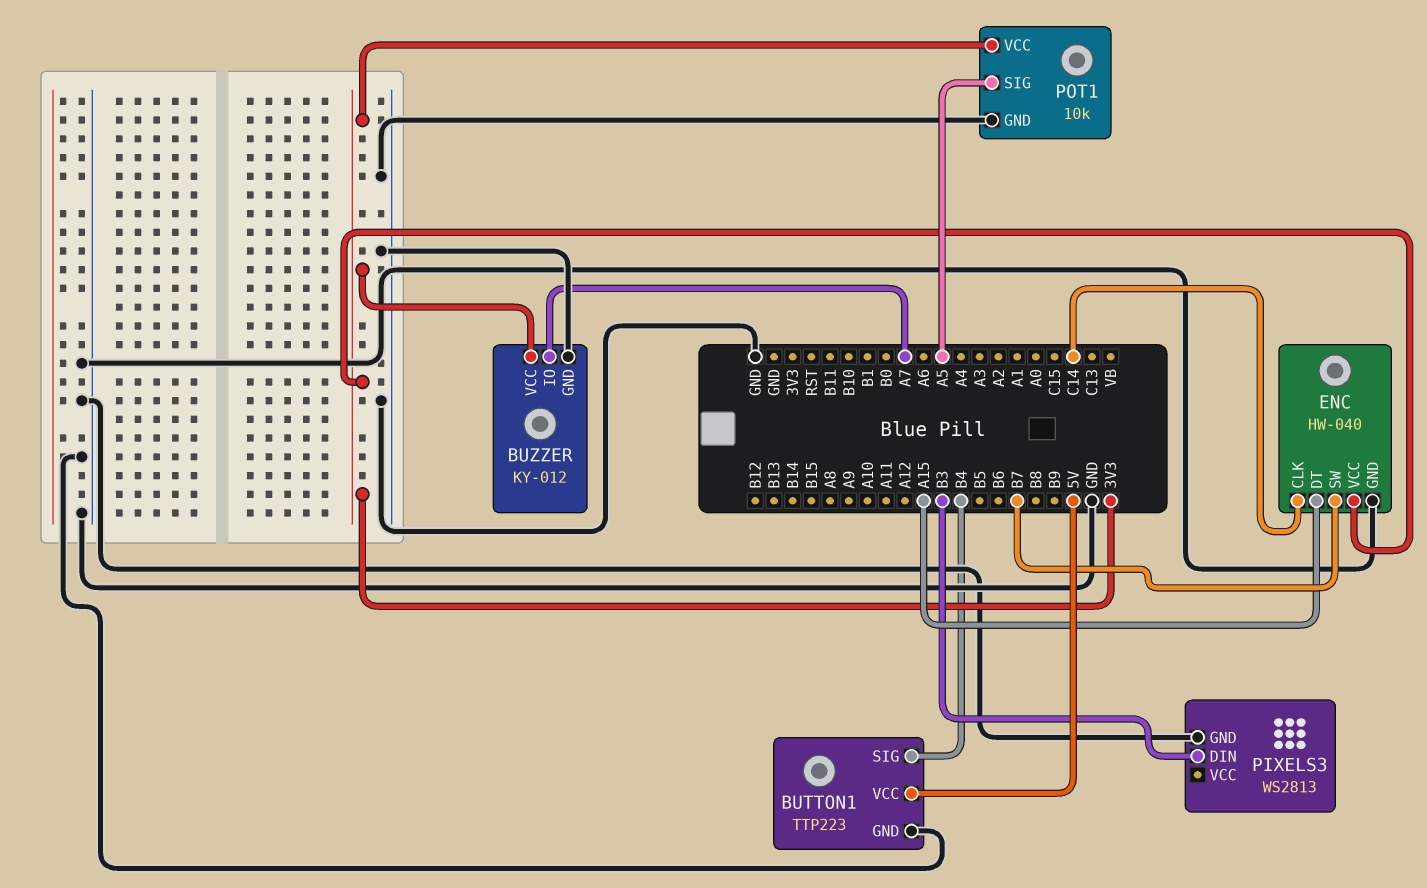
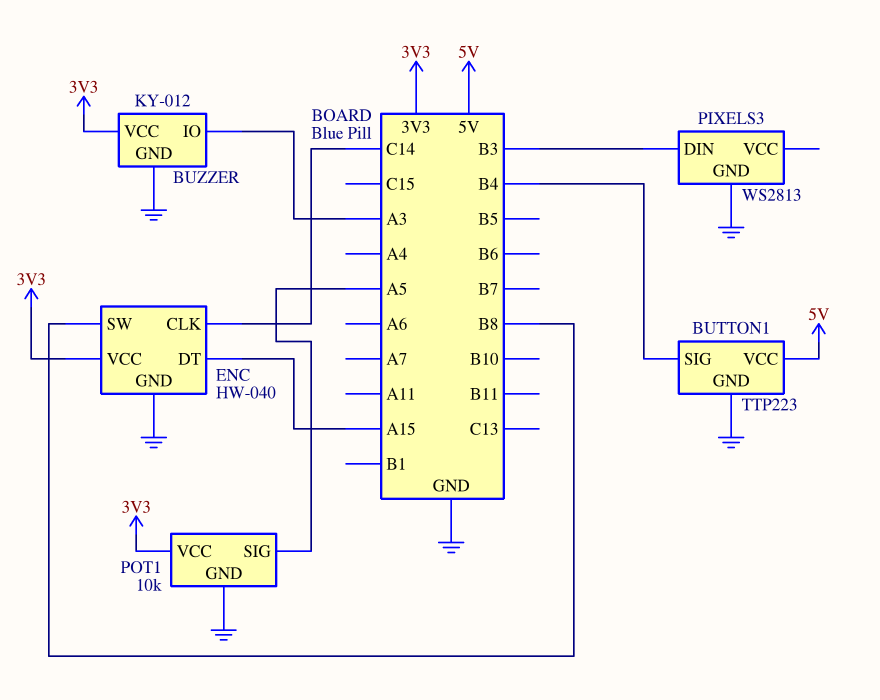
BUZZER pin IO: A7 -> A3
ENC pin SW: B7 -> B8

